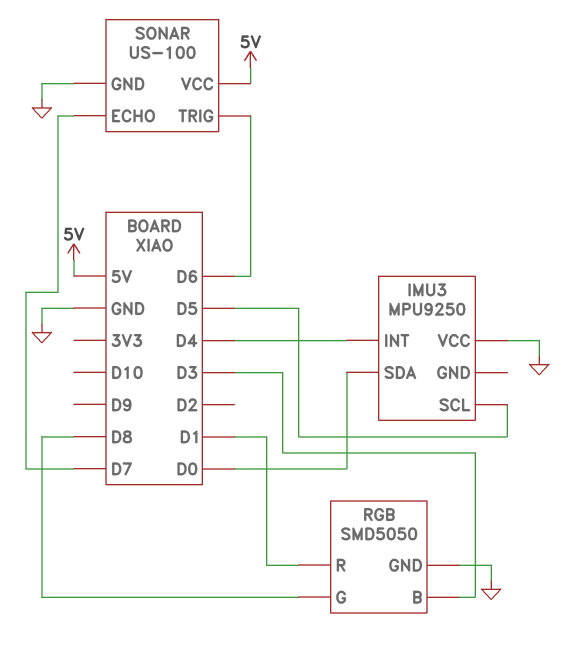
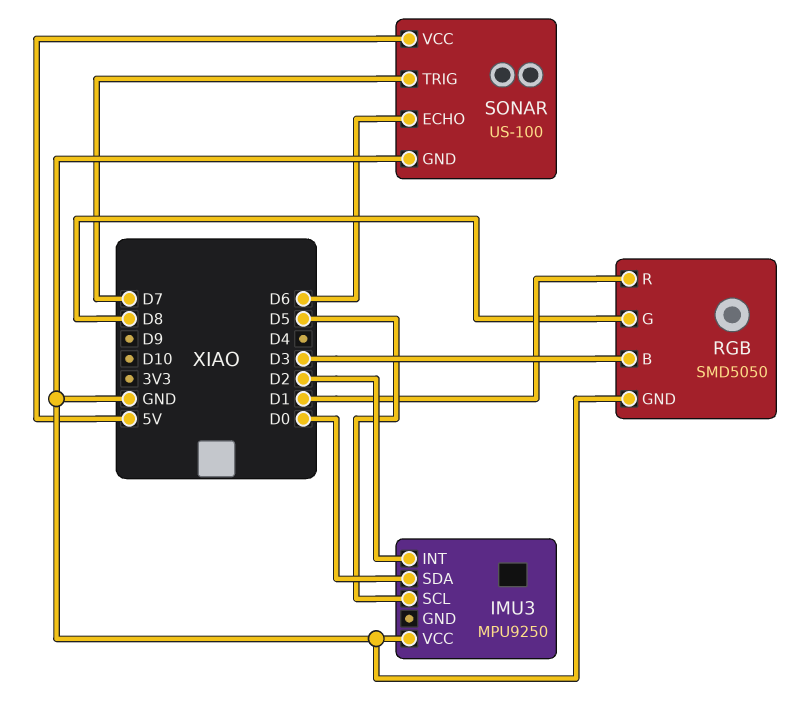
IMU3 pin INT: D4 -> D2
SONAR pin ECHO: D7 -> D6
SONAR pin TRIG: D6 -> D7

